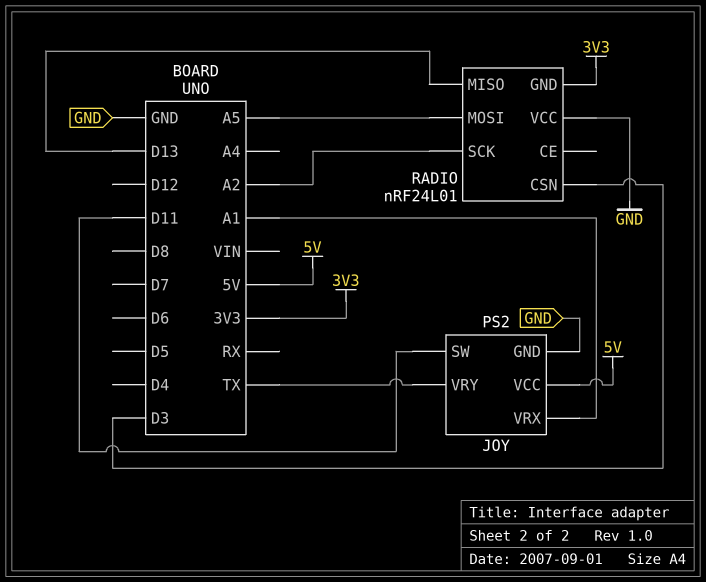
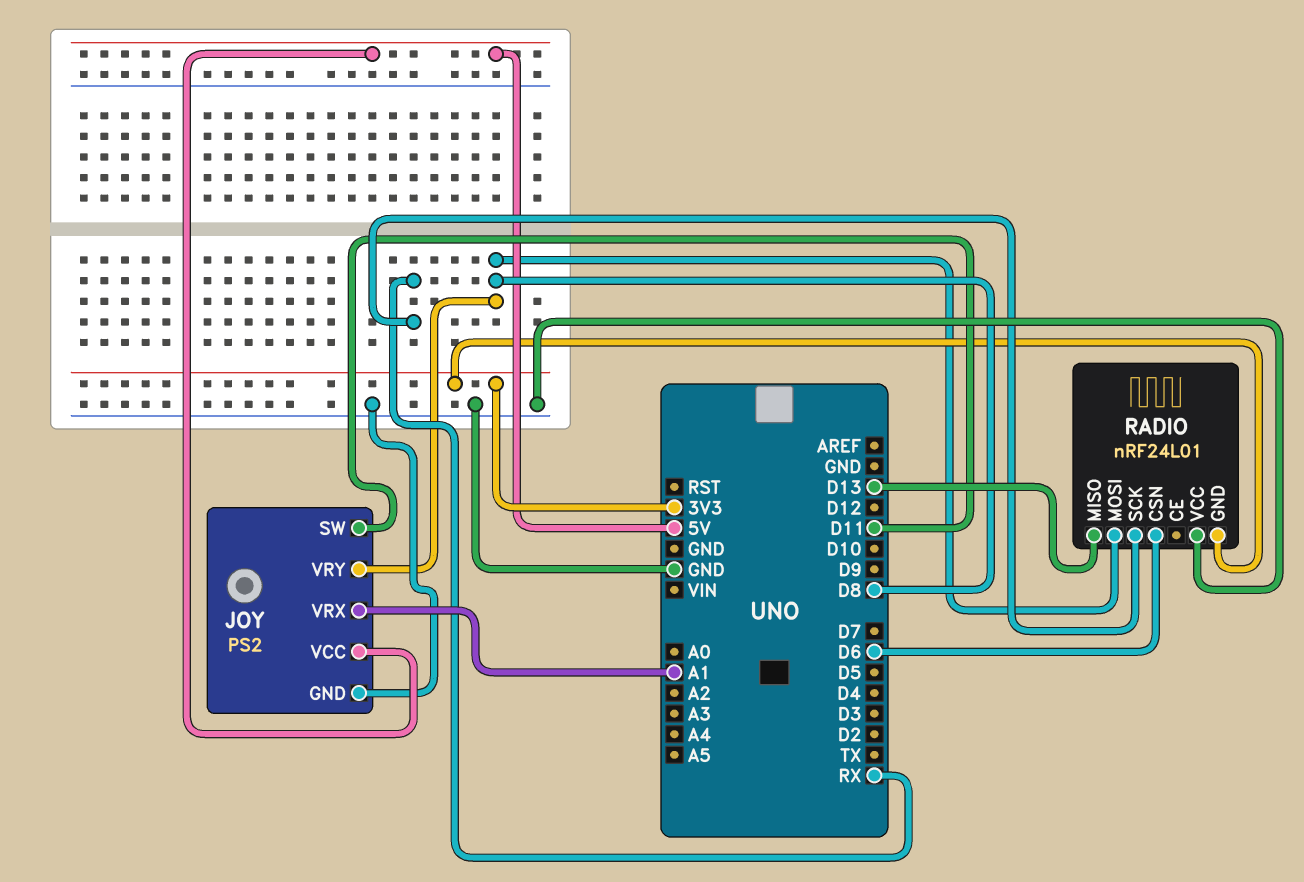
JOY pin VRY: TX -> D8
RADIO pin CSN: D3 -> D6
RADIO pin MOSI: A5 -> D8
RADIO pin SCK: A2 -> RX

